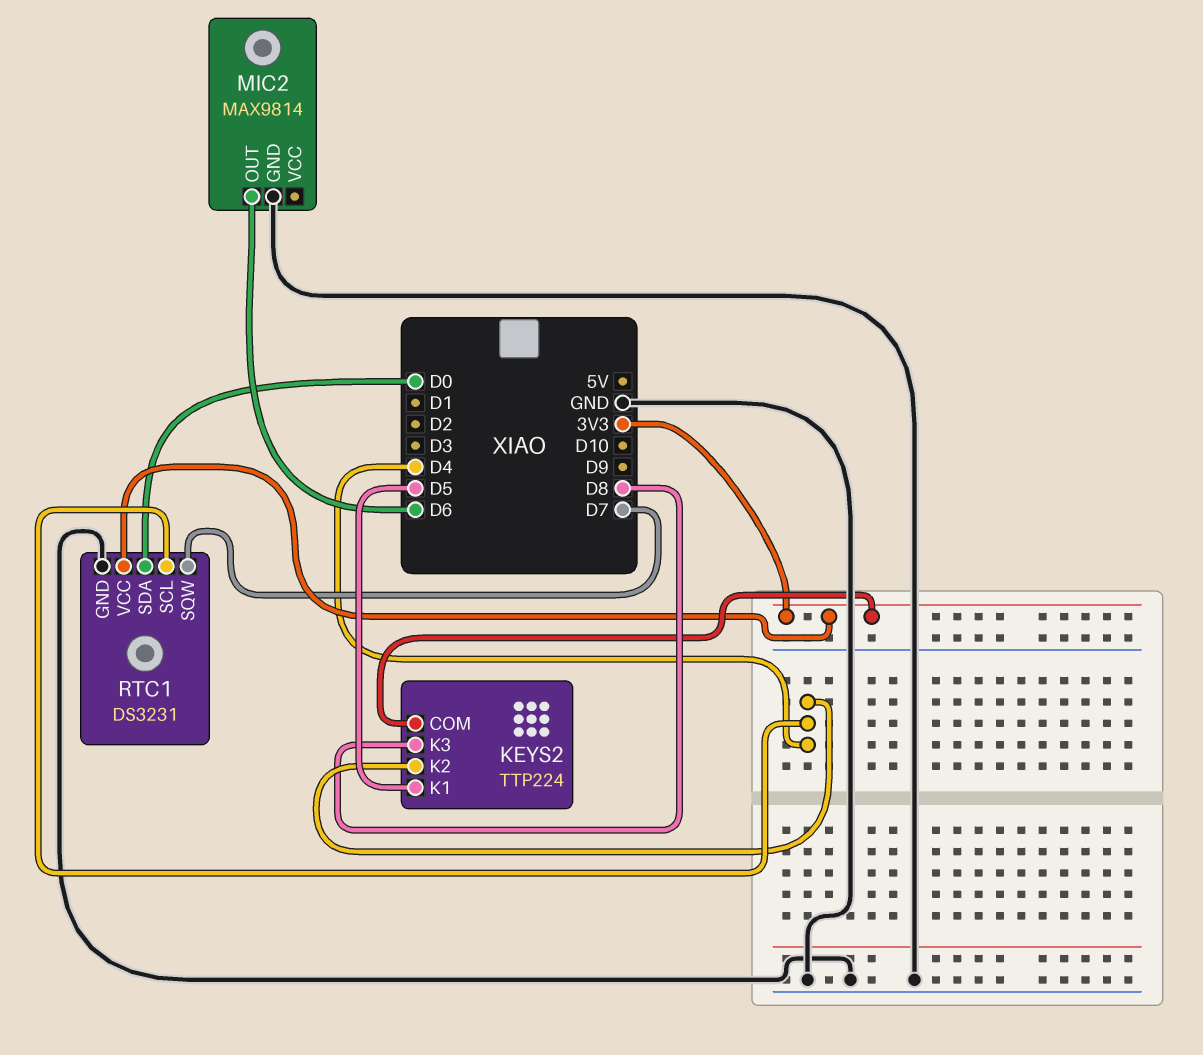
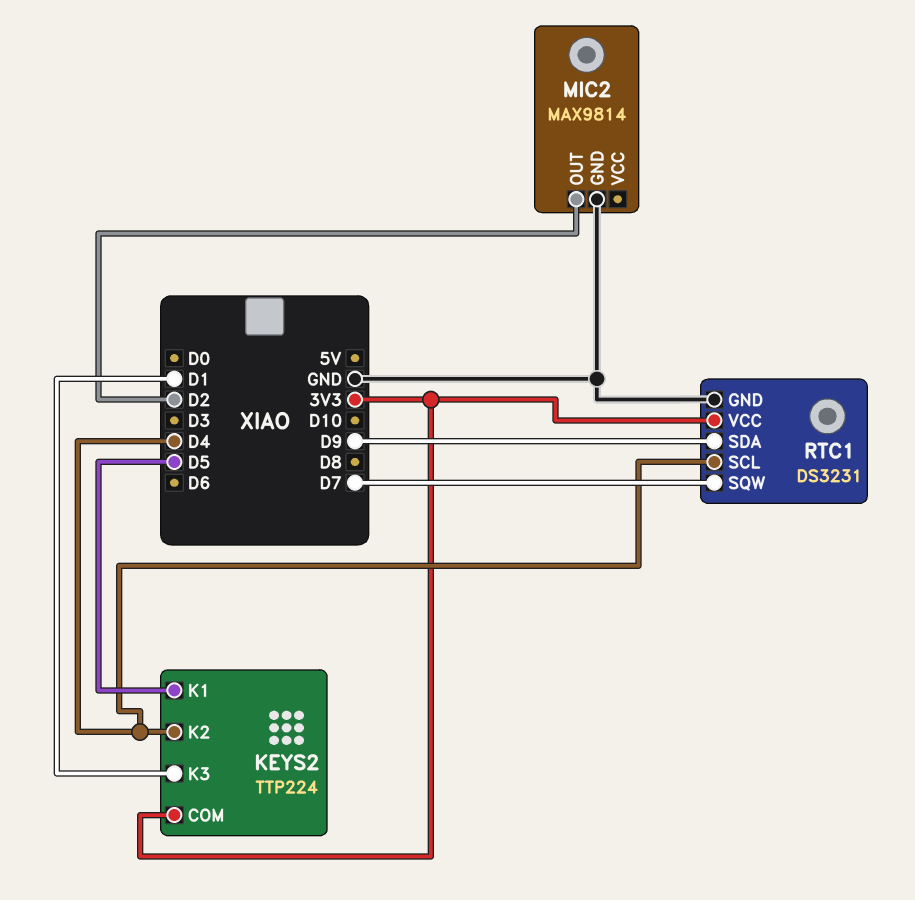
KEYS2 pin K3: D8 -> D1
MIC2 pin OUT: D6 -> D2
RTC1 pin SDA: D0 -> D9

